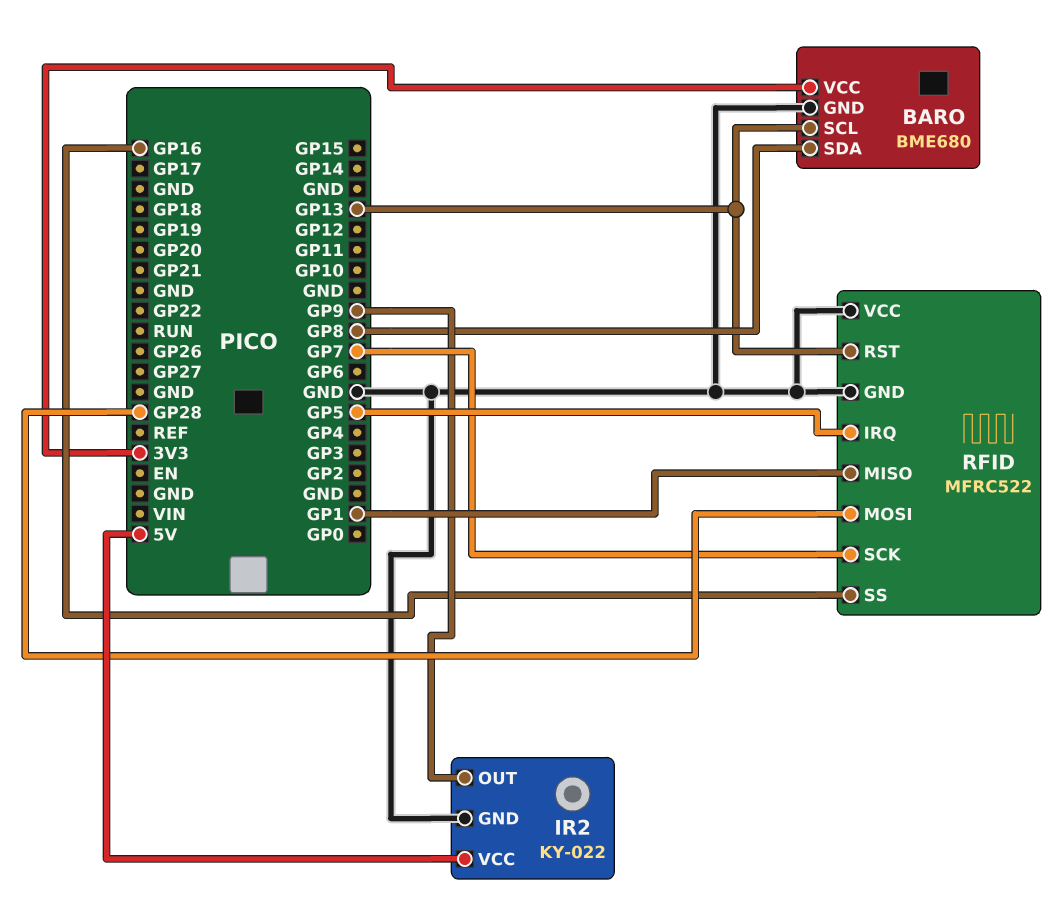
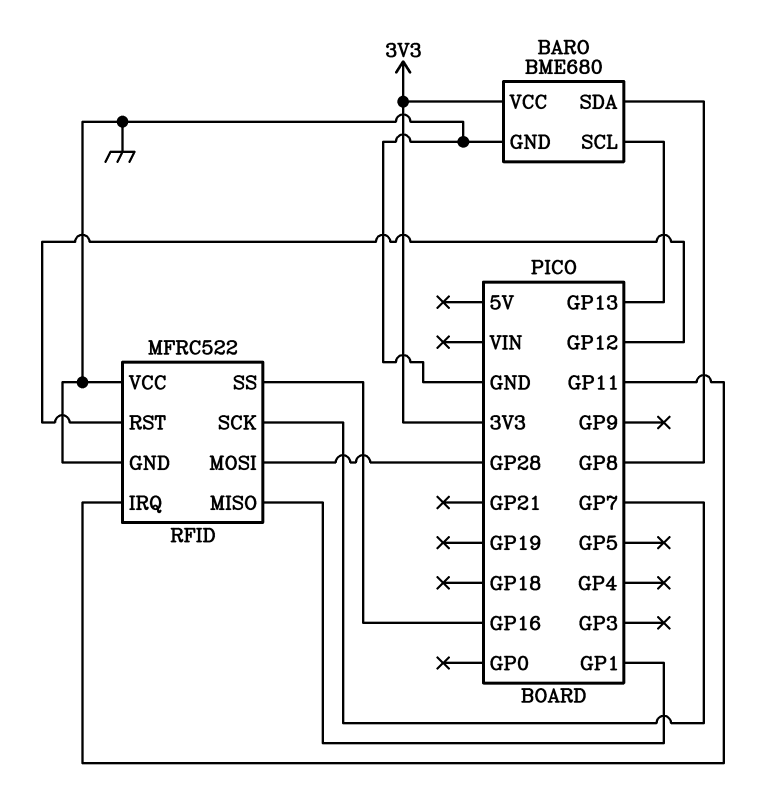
IR2: KY-022 -> none
IR2 pin GND: GND -> none
IR2 pin OUT: GP9 -> none
IR2 pin VCC: 5V -> none
RFID pin IRQ: GP5 -> GP11
RFID pin RST: GP13 -> GP12

